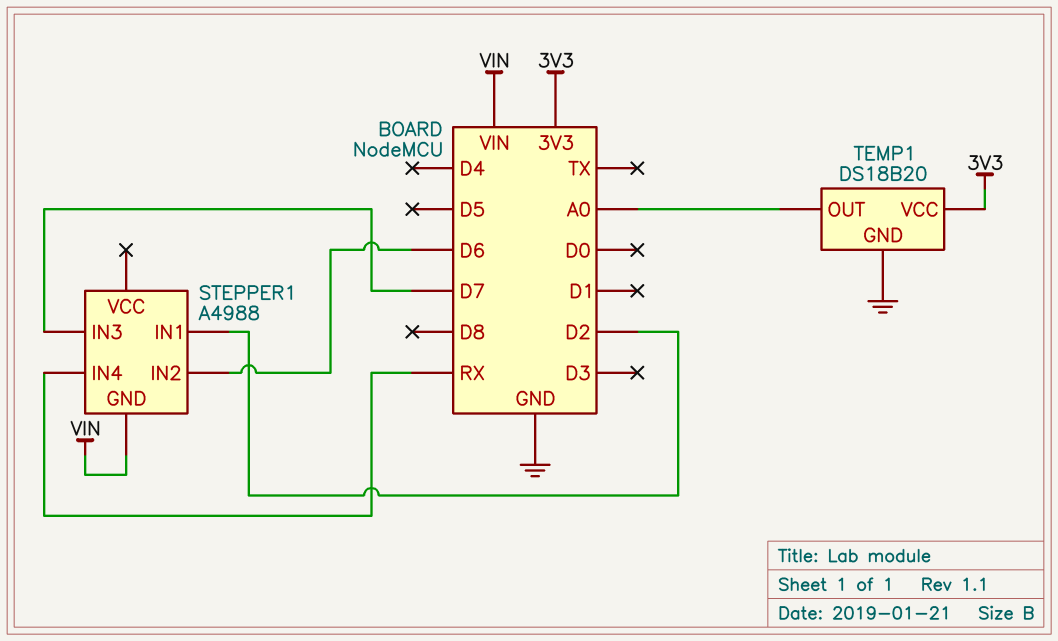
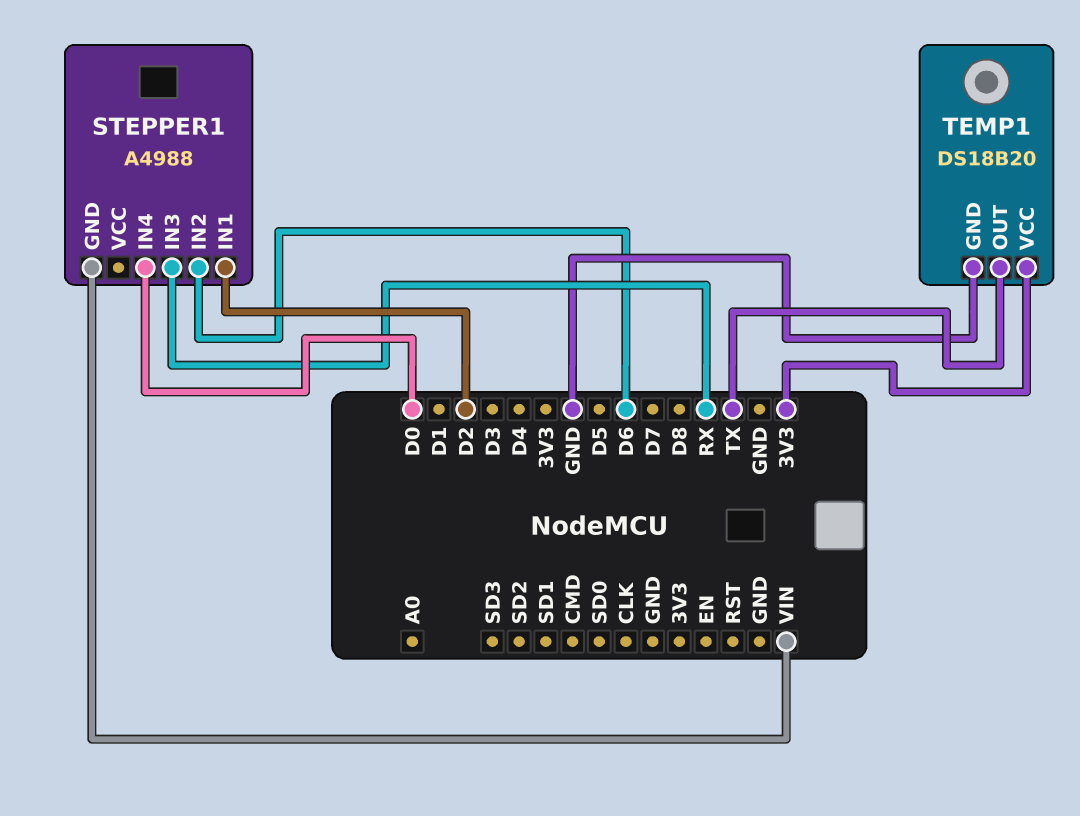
STEPPER1 pin IN3: D7 -> RX
STEPPER1 pin IN4: RX -> D0
TEMP1 pin OUT: A0 -> TX

